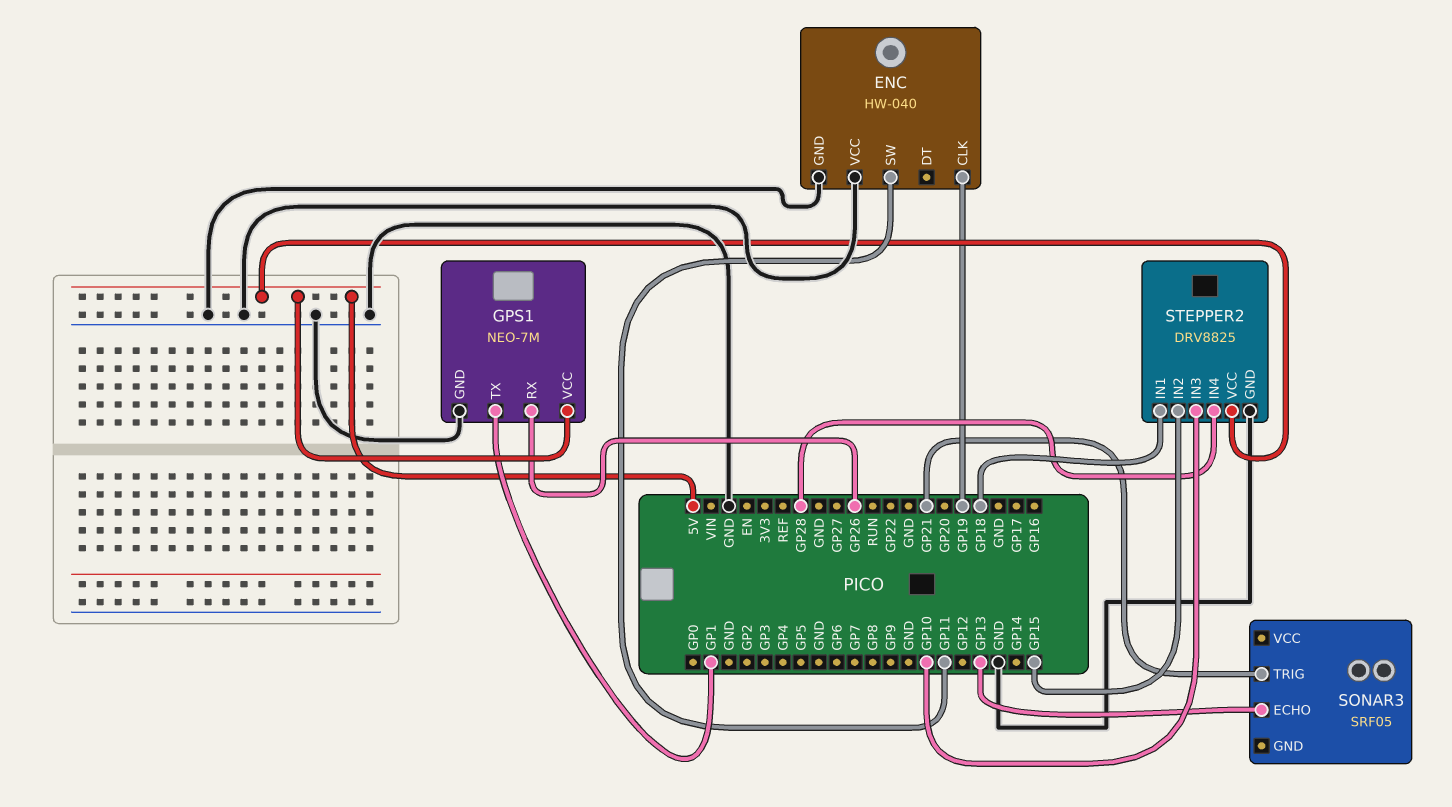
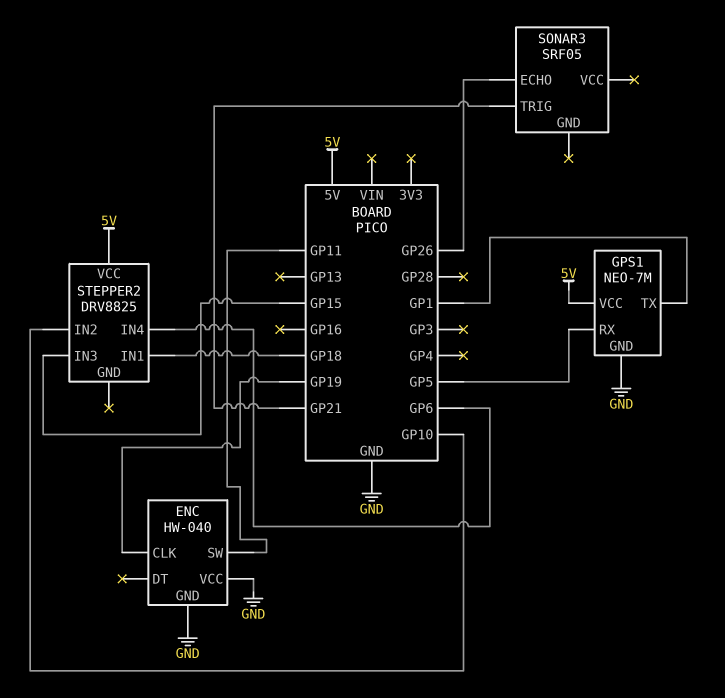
GPS1 pin RX: GP26 -> GP5
SONAR3 pin ECHO: GP13 -> GP26
STEPPER2 pin GND: GND -> none
STEPPER2 pin IN2: GP15 -> GP10
STEPPER2 pin IN3: GP10 -> GP15
STEPPER2 pin IN4: GP28 -> GP6

